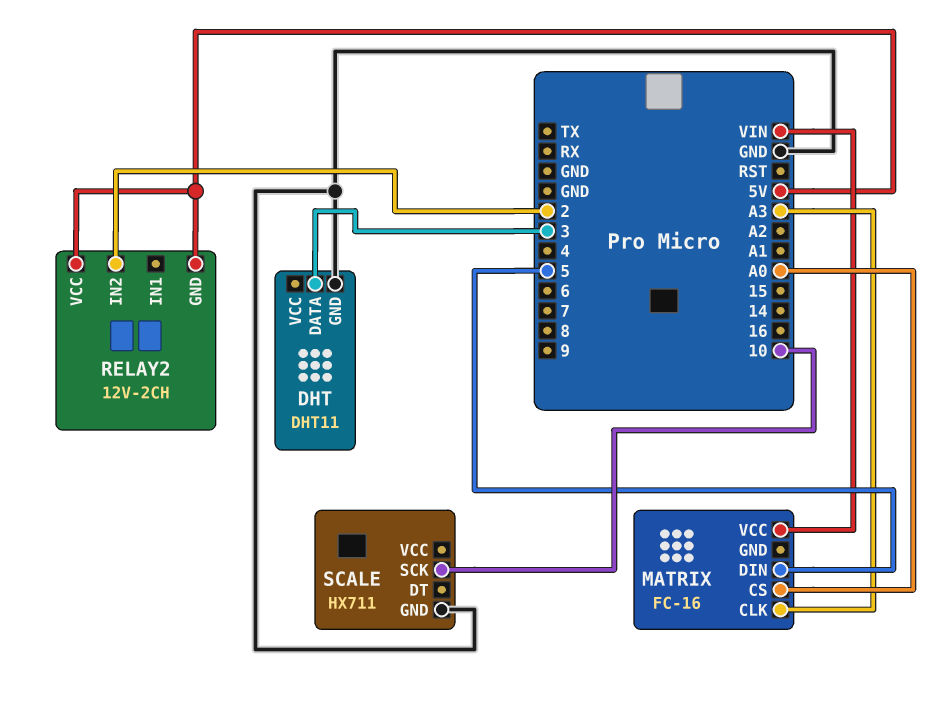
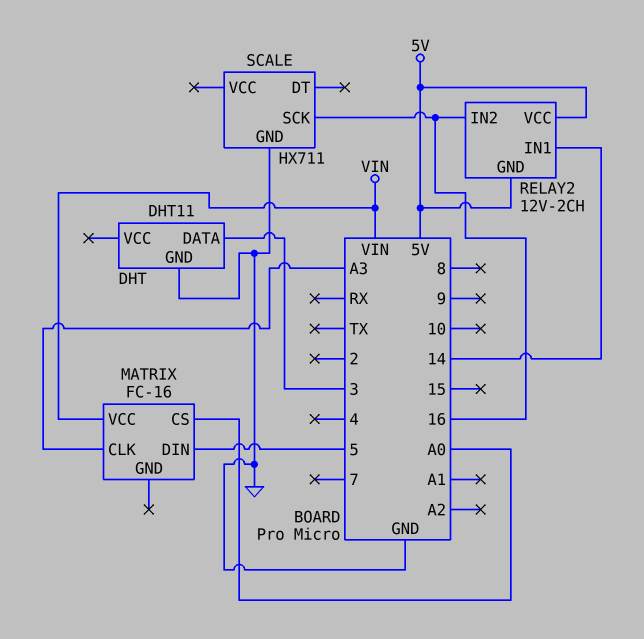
RELAY2 pin IN1: none -> 14
RELAY2 pin IN2: 2 -> 16
SCALE pin SCK: 10 -> 16

